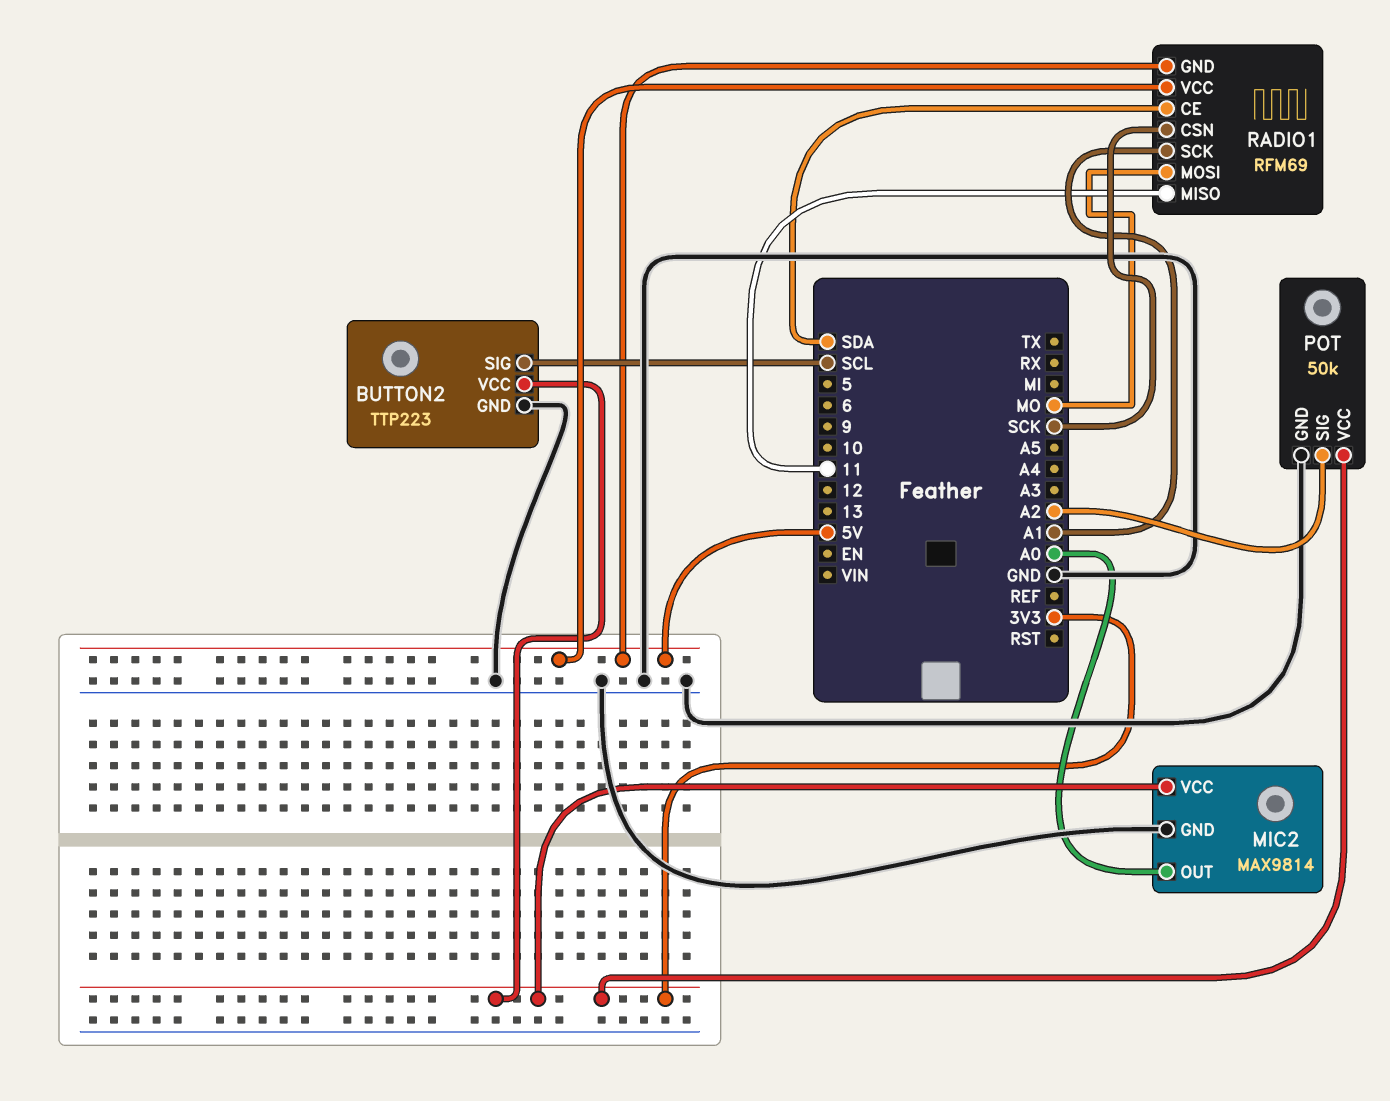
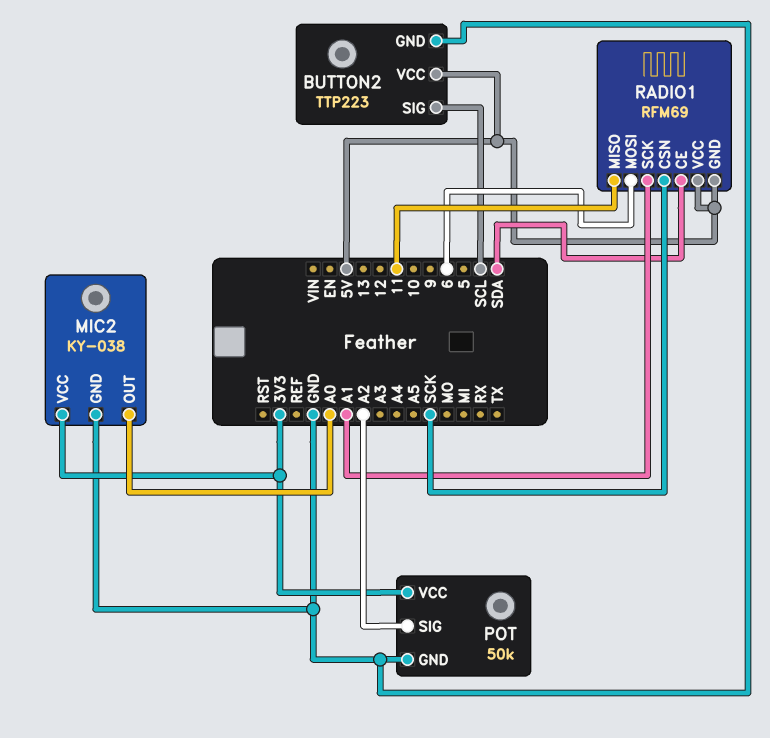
BUTTON2 pin VCC: 3V3 -> 5V
MIC2: MAX9814 -> KY-038
RADIO1 pin MOSI: MO -> 6

